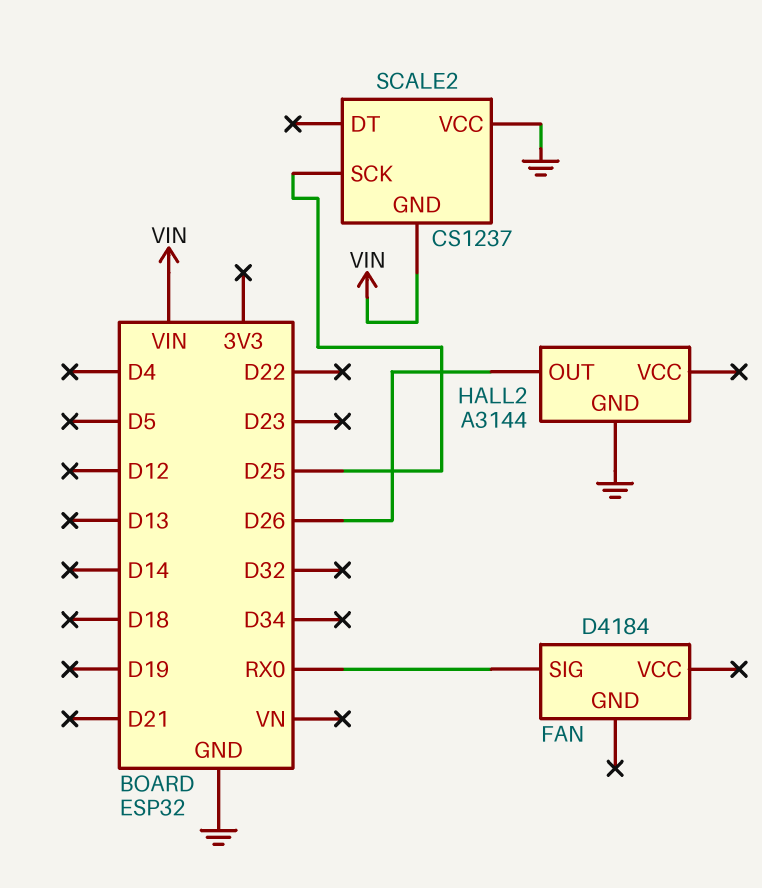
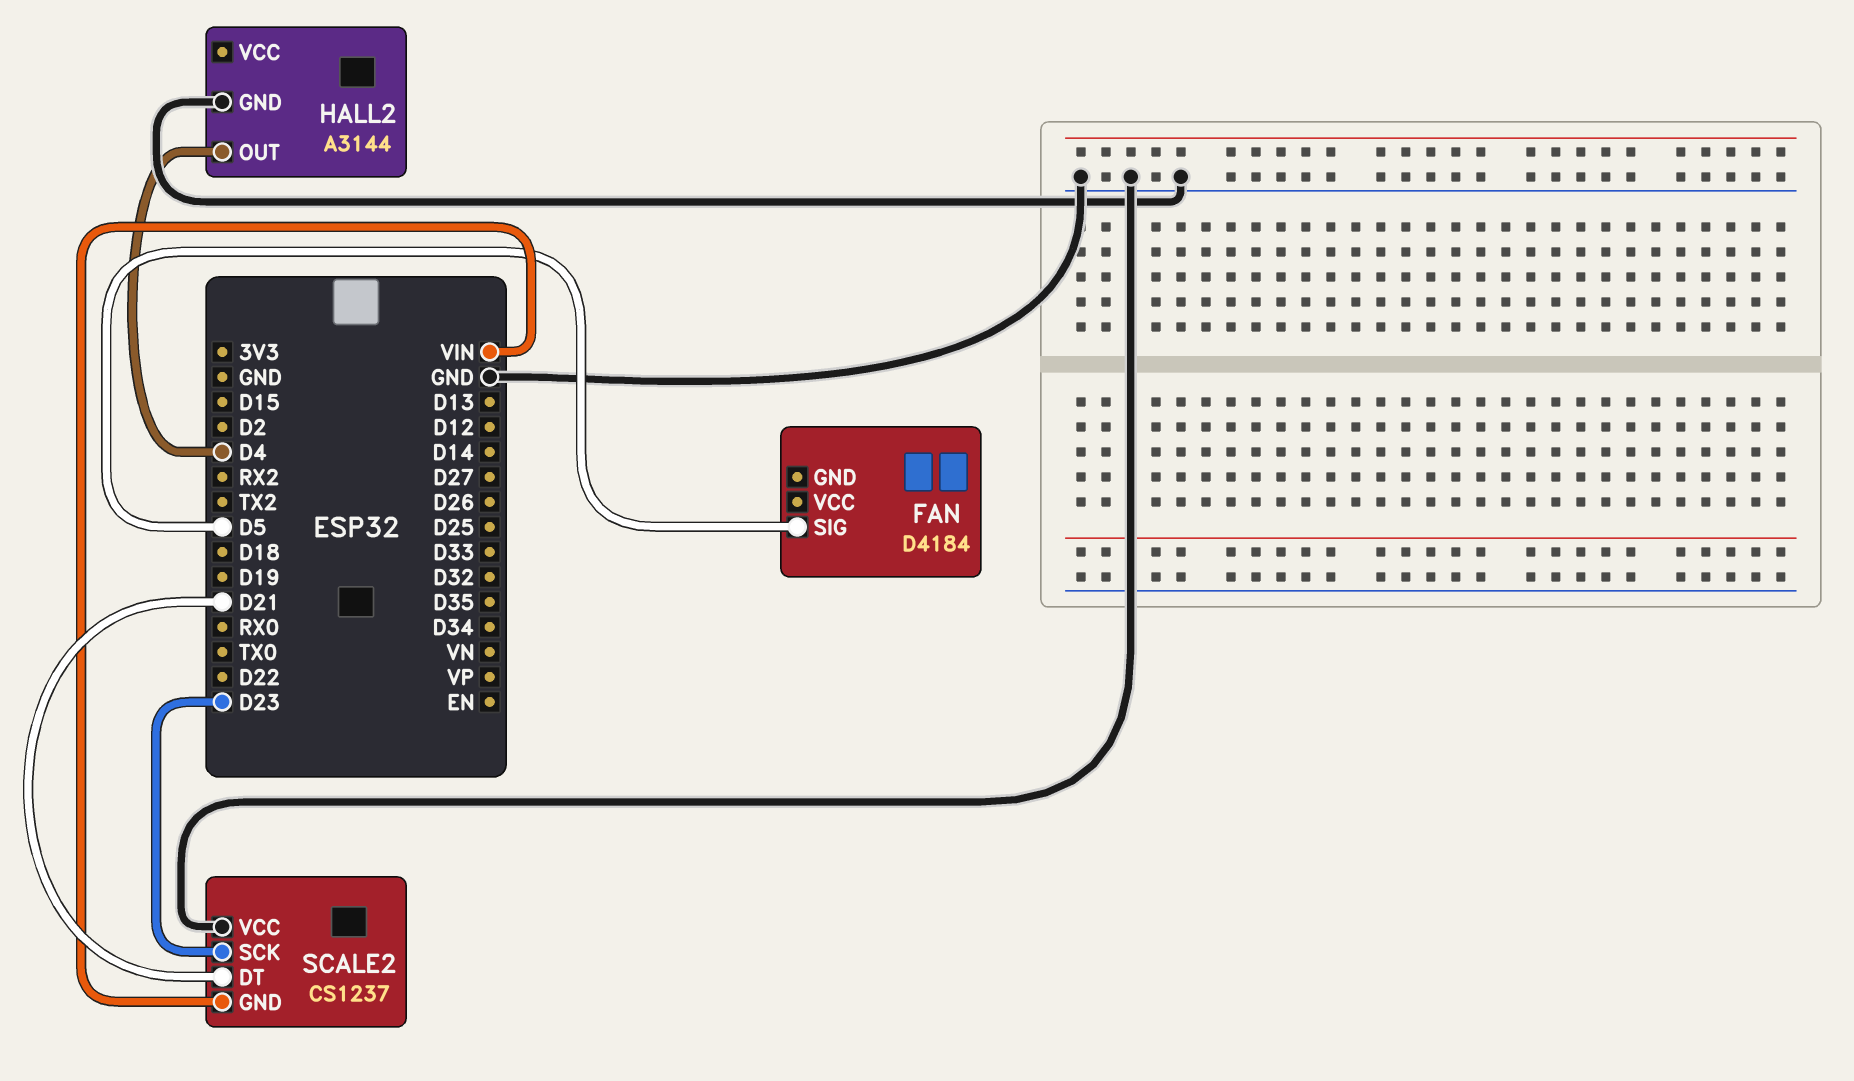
FAN pin SIG: RX0 -> D5
HALL2 pin OUT: D26 -> D4
SCALE2 pin DT: none -> D21
SCALE2 pin SCK: D25 -> D23

